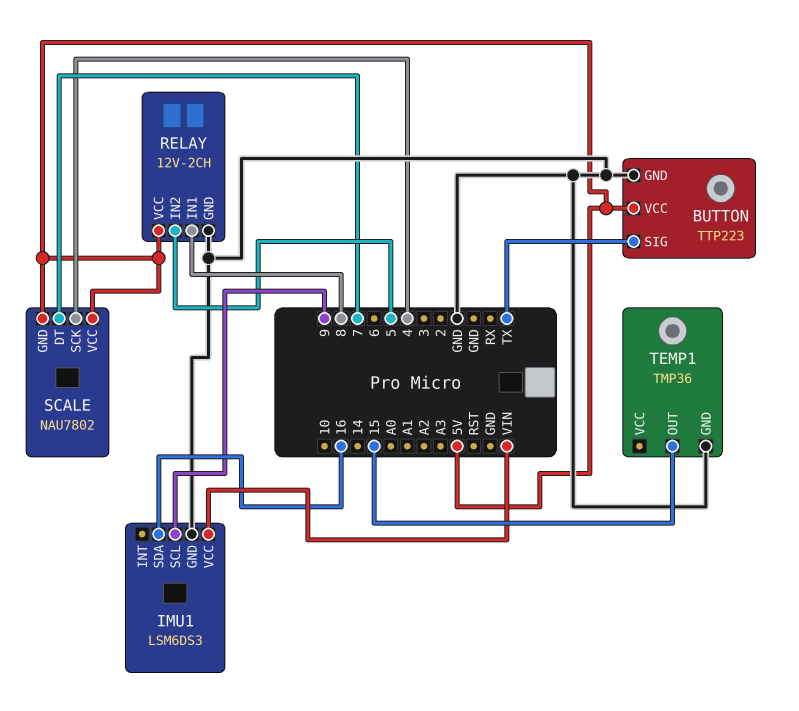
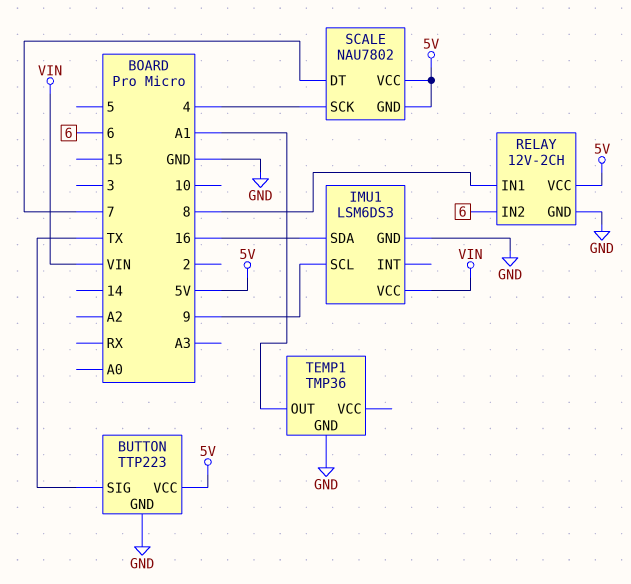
RELAY pin IN2: 5 -> 6
TEMP1 pin OUT: 15 -> A1

